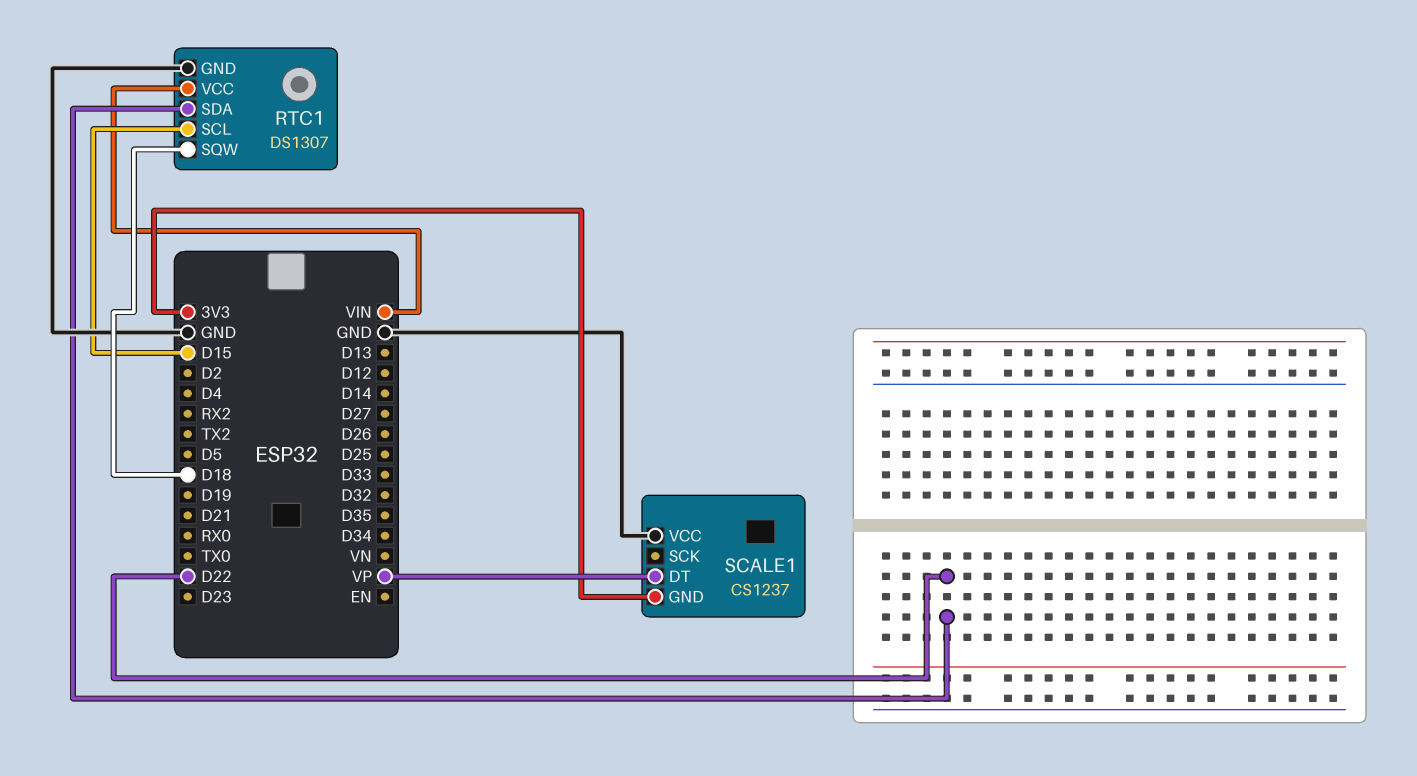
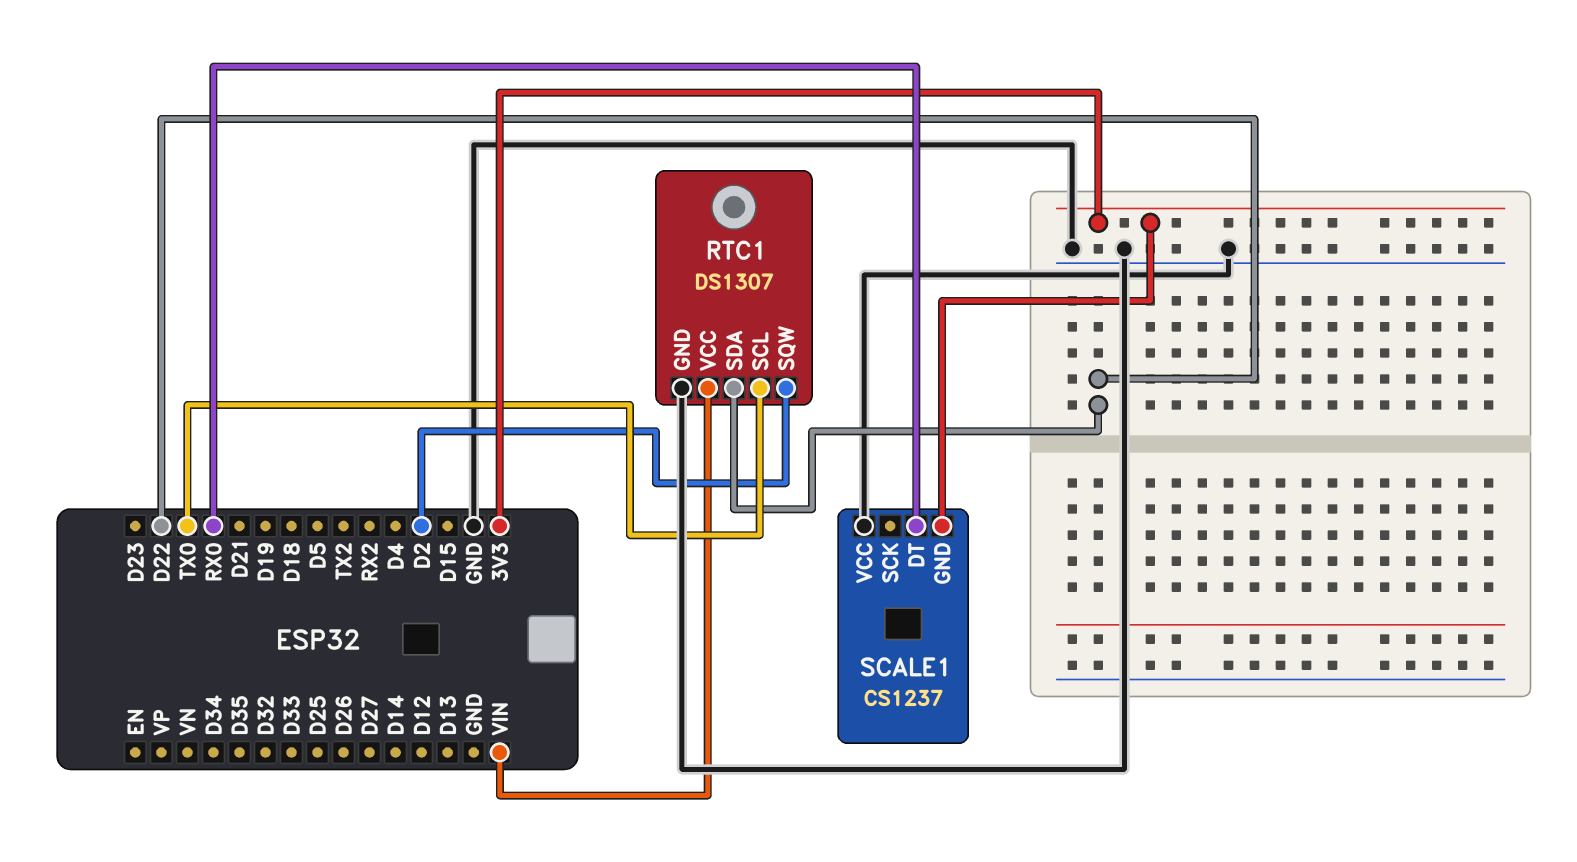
RTC1 pin SCL: D15 -> TX0
RTC1 pin SQW: D18 -> D2
SCALE1 pin DT: VP -> RX0

